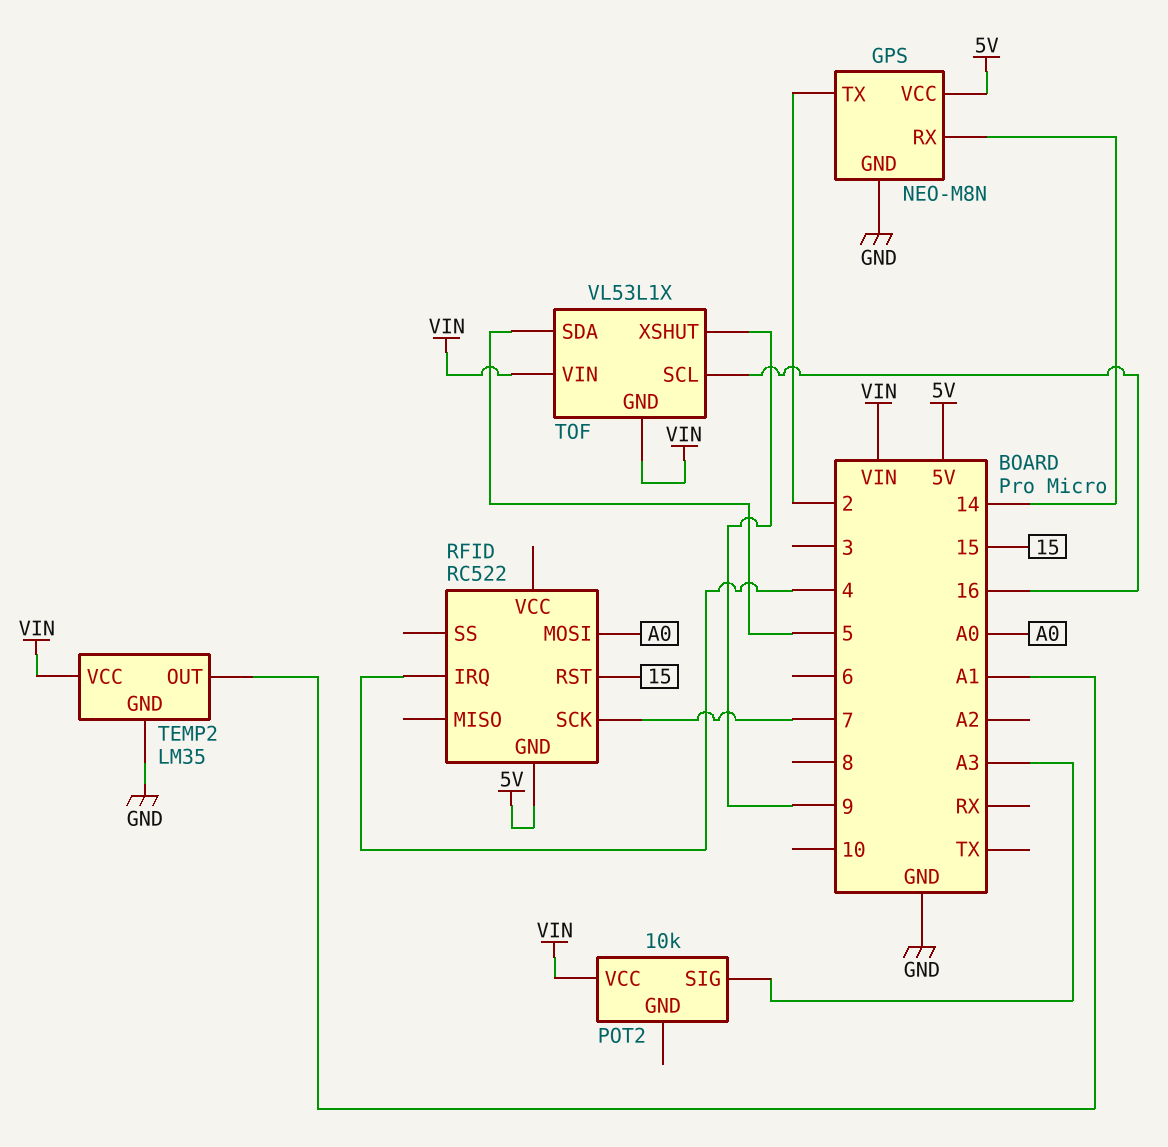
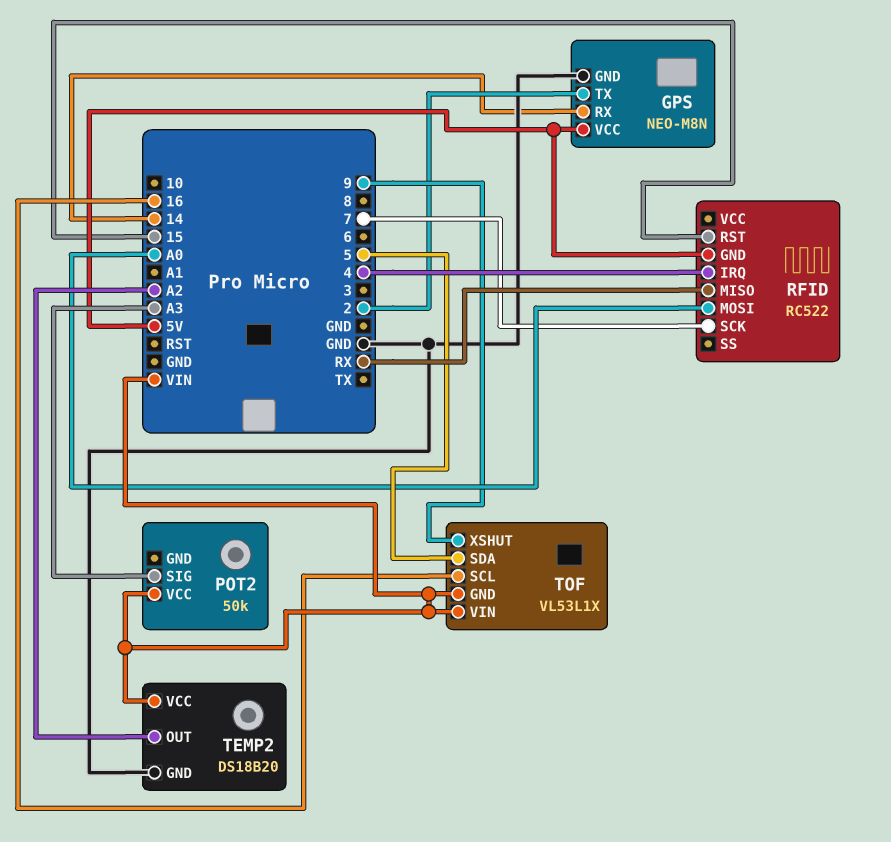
POT2: 10k -> 50k
RFID pin MISO: none -> RX
TEMP2: LM35 -> DS18B20
TEMP2 pin OUT: A1 -> A2

